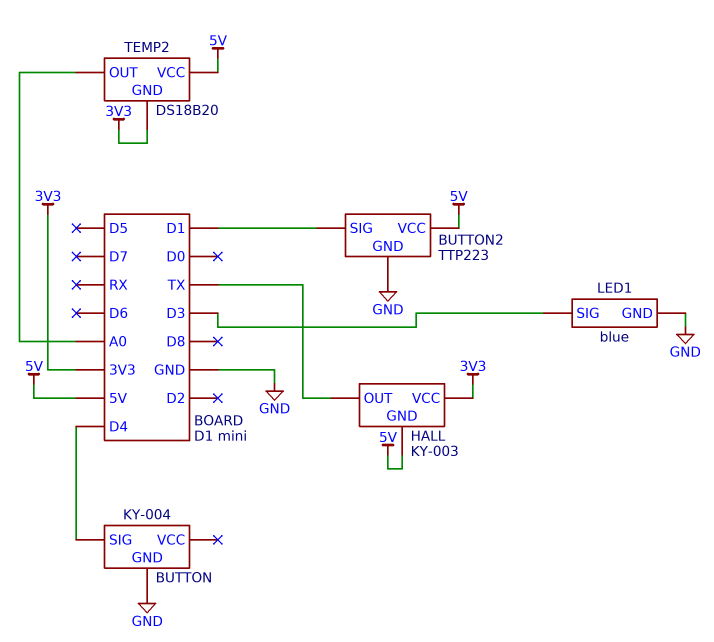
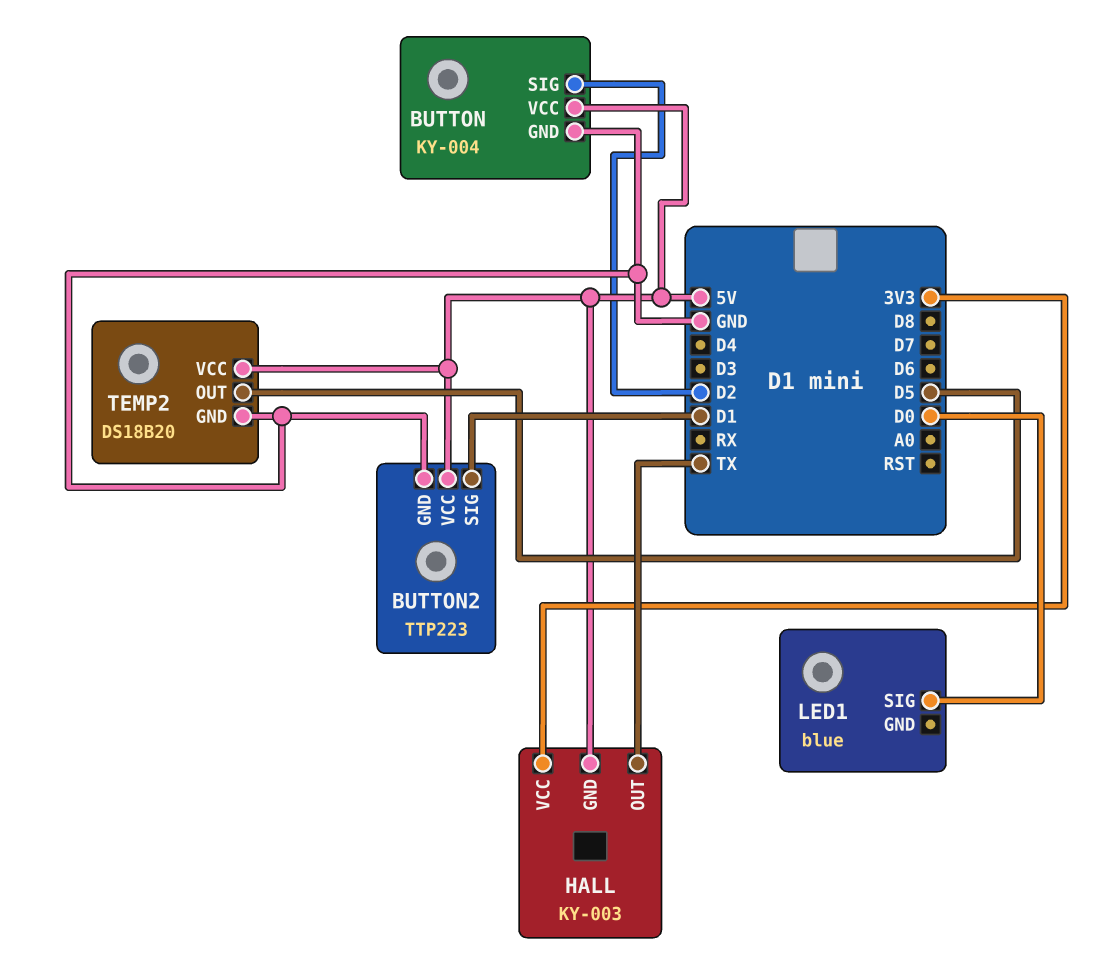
BUTTON pin SIG: D4 -> D2
BUTTON pin VCC: none -> 5V
LED1 pin GND: GND -> none
LED1 pin SIG: D3 -> D0
TEMP2 pin GND: 3V3 -> GND
TEMP2 pin OUT: A0 -> D5

